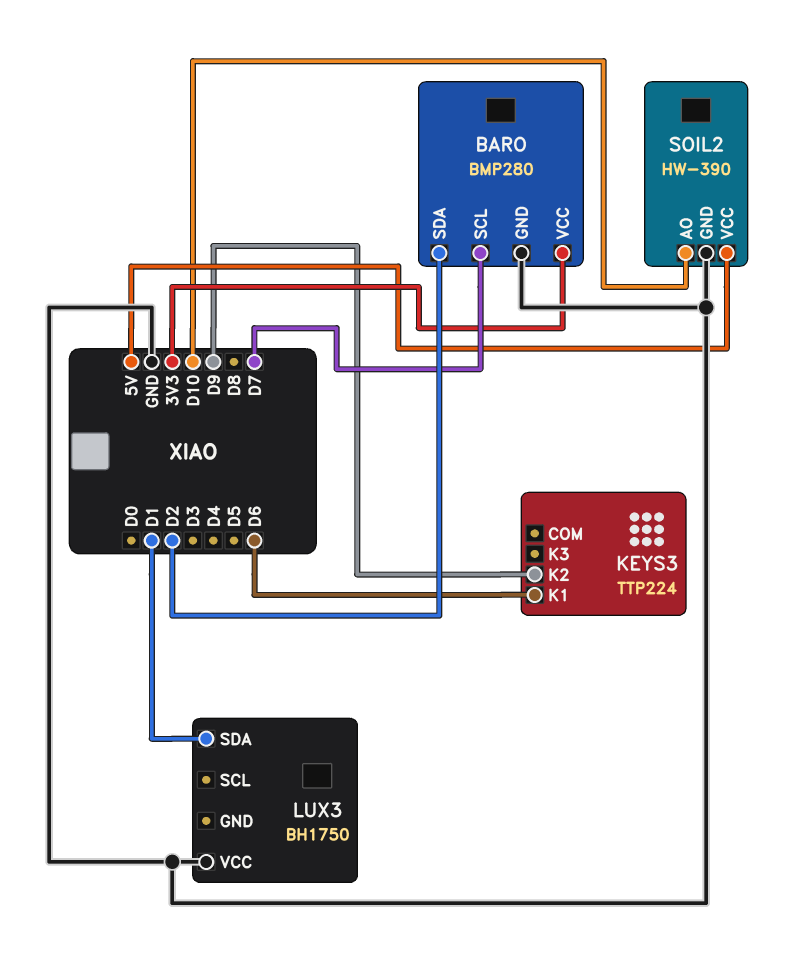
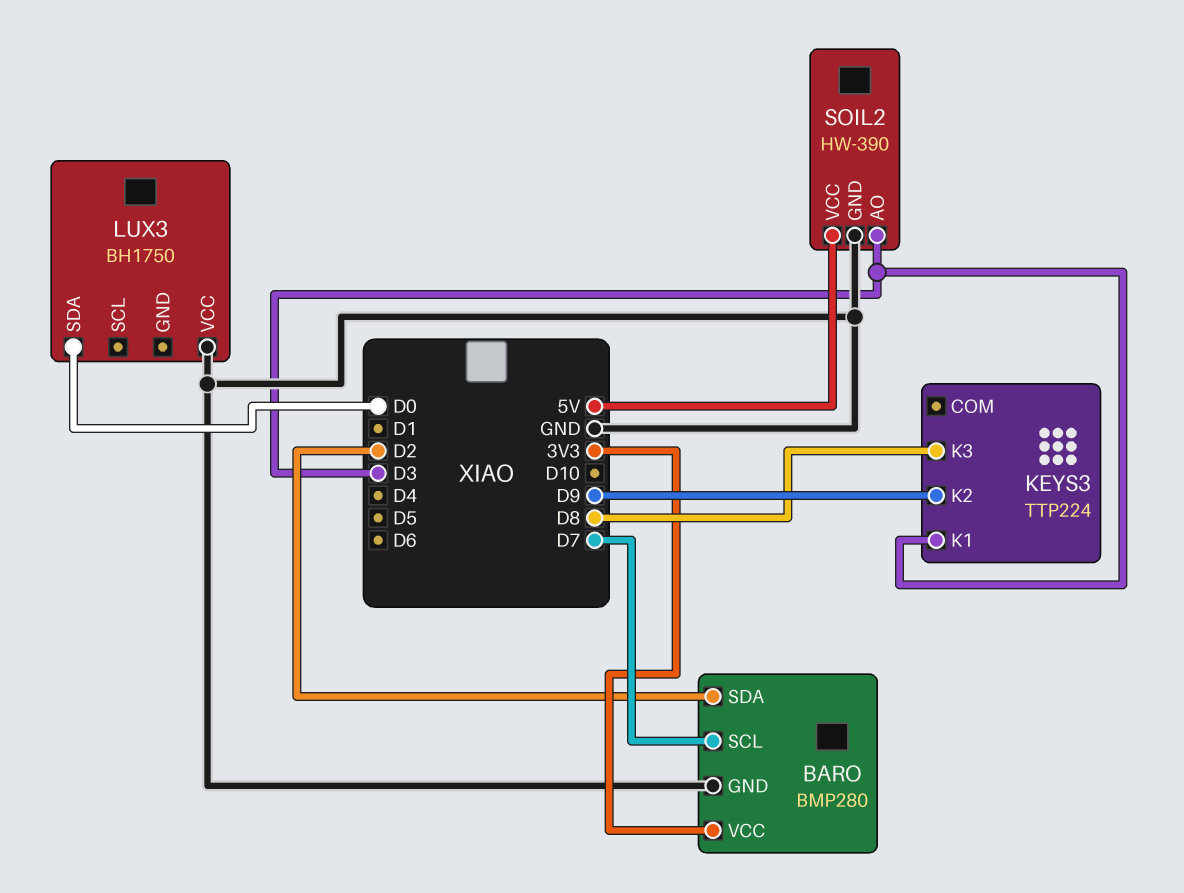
KEYS3 pin K1: D6 -> D3
KEYS3 pin K3: none -> D8
LUX3 pin SDA: D1 -> D0
SOIL2 pin AO: D10 -> D3

